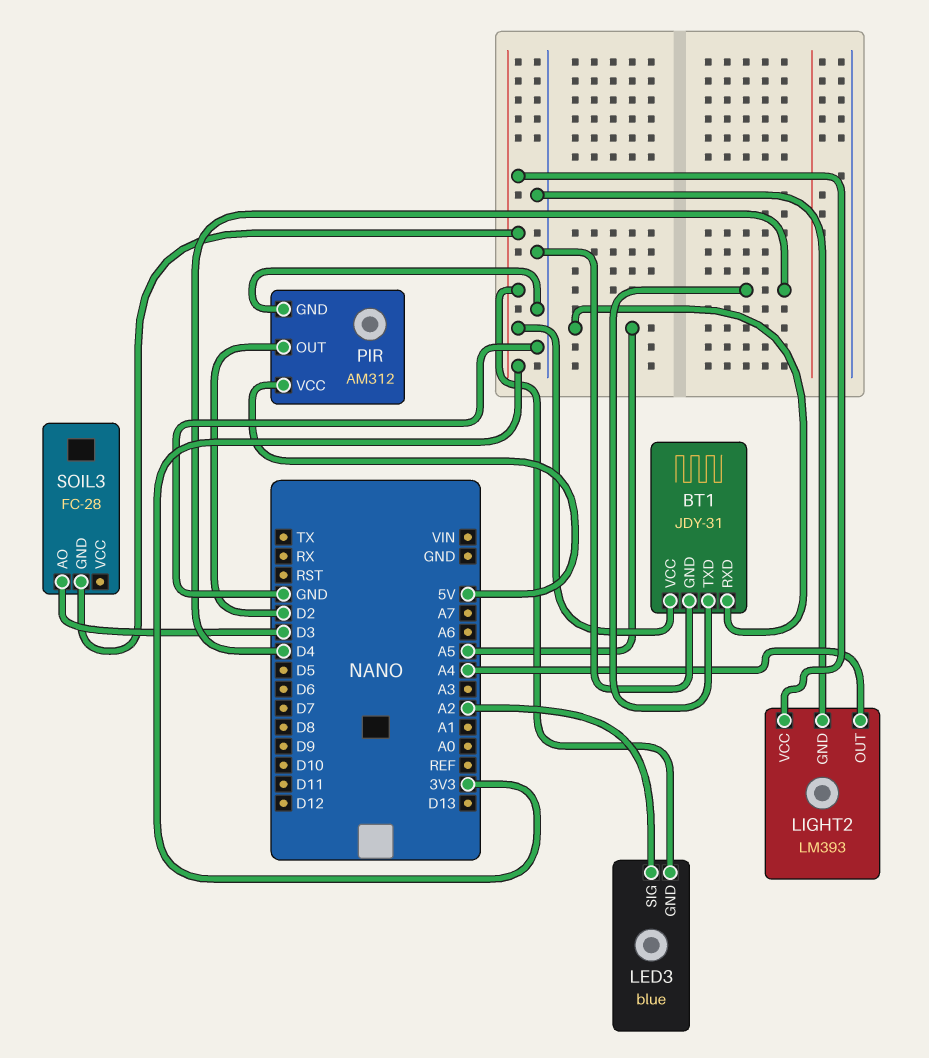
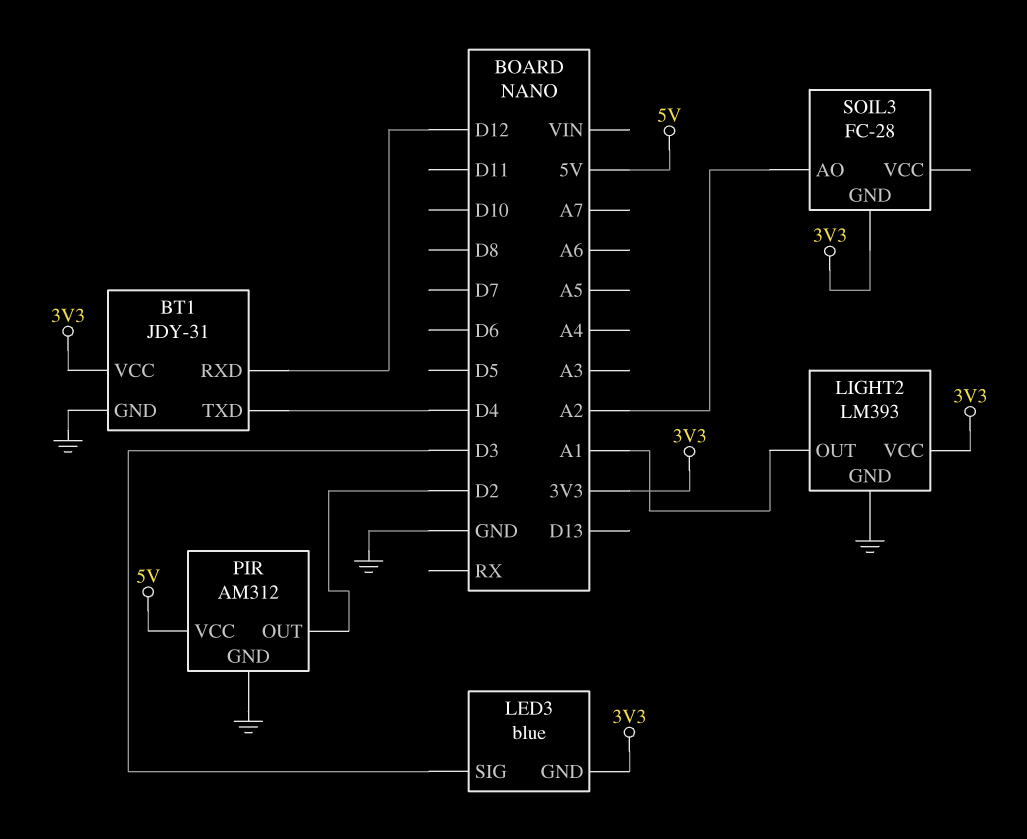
BT1 pin RXD: A5 -> D12
LED3 pin SIG: A2 -> D3
LIGHT2 pin OUT: A4 -> A1
SOIL3 pin AO: D3 -> A2

